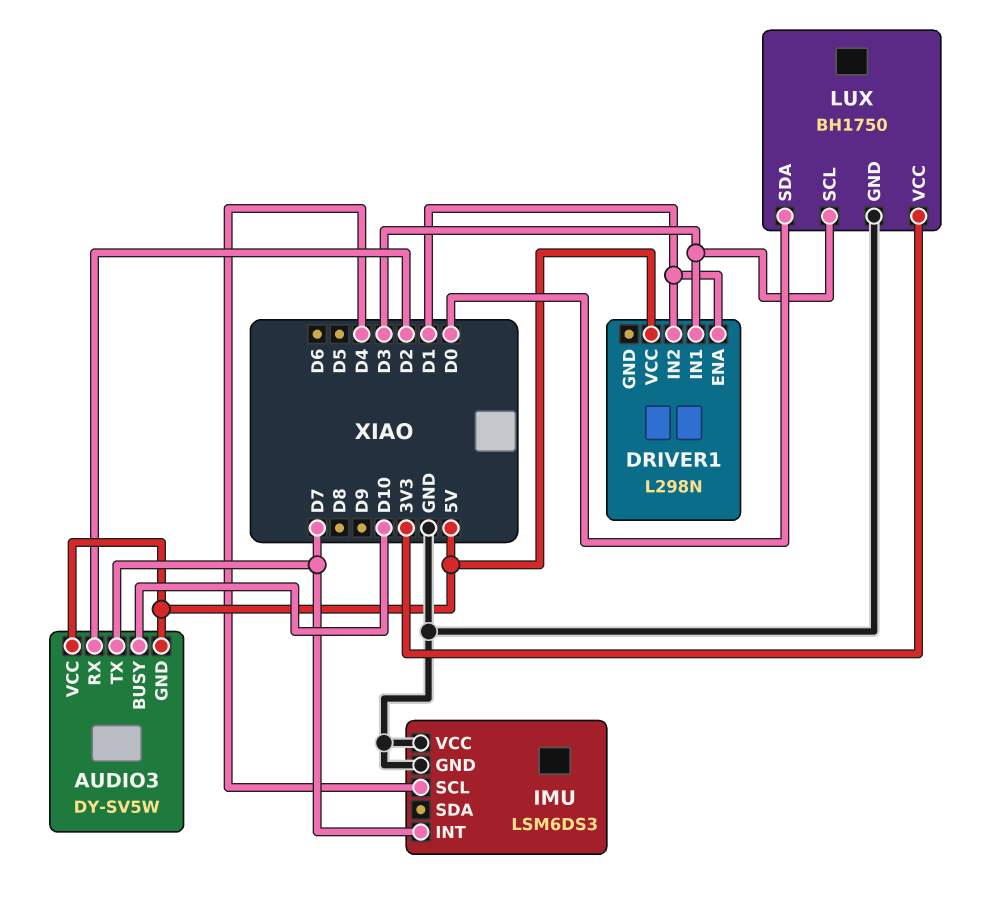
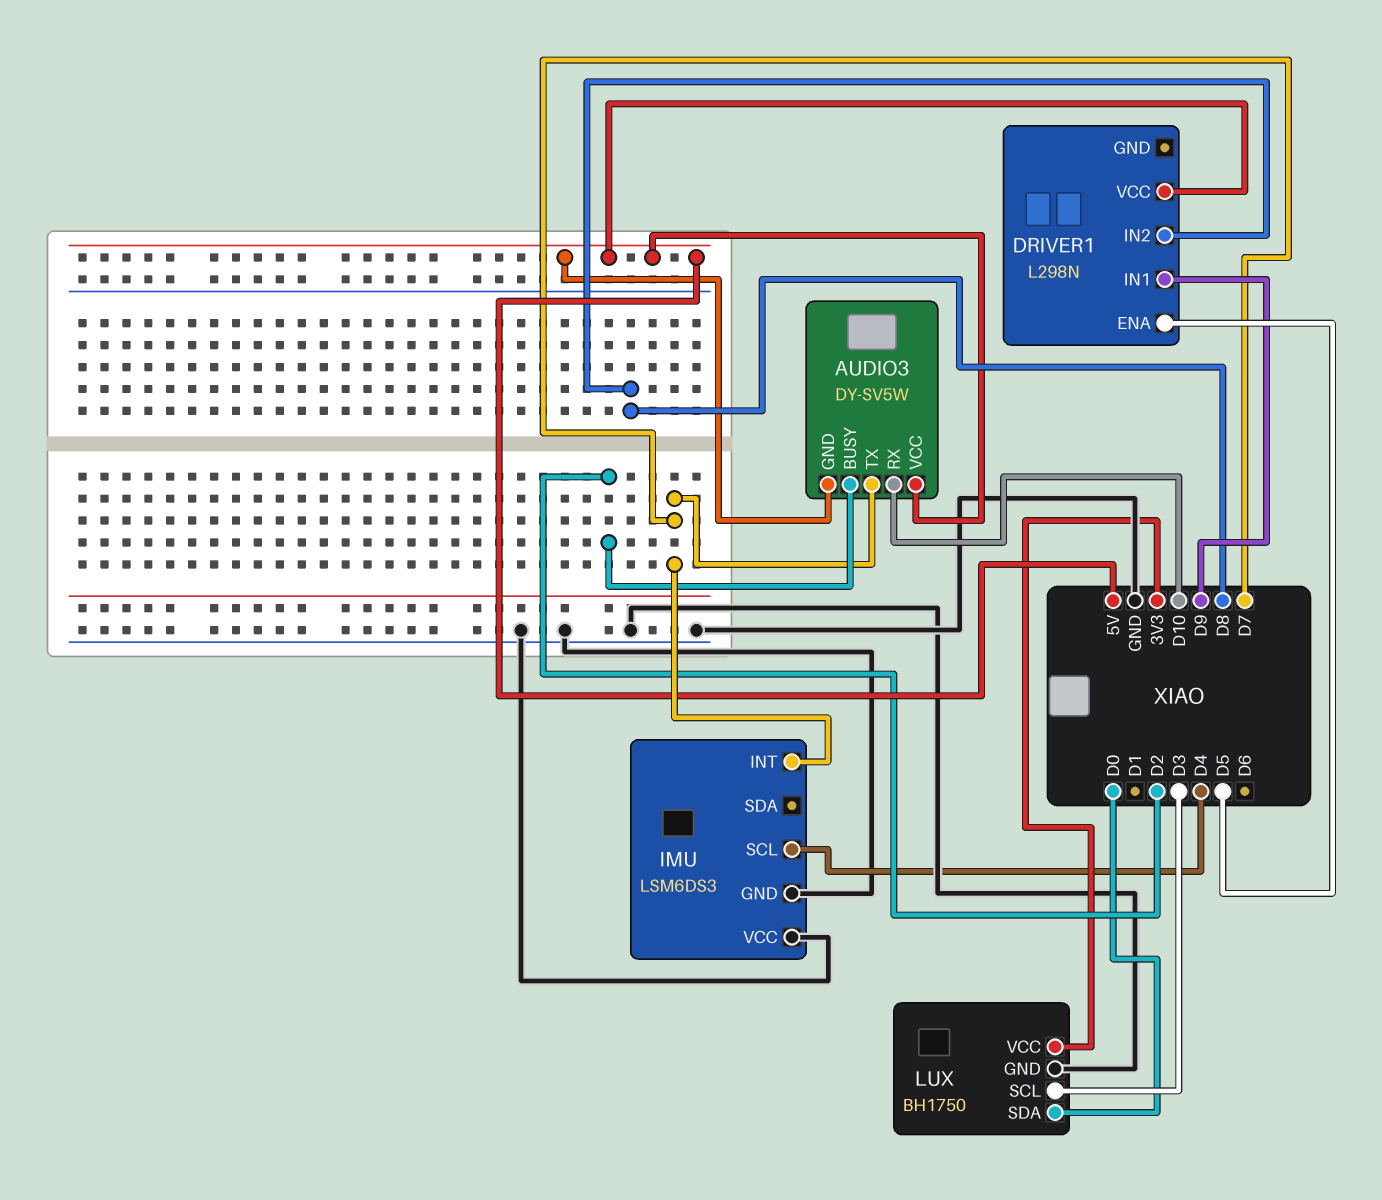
AUDIO3 pin BUSY: D10 -> D2
AUDIO3 pin RX: D2 -> D10
DRIVER1 pin ENA: D1 -> D5
DRIVER1 pin IN1: D3 -> D9
DRIVER1 pin IN2: D1 -> D8

